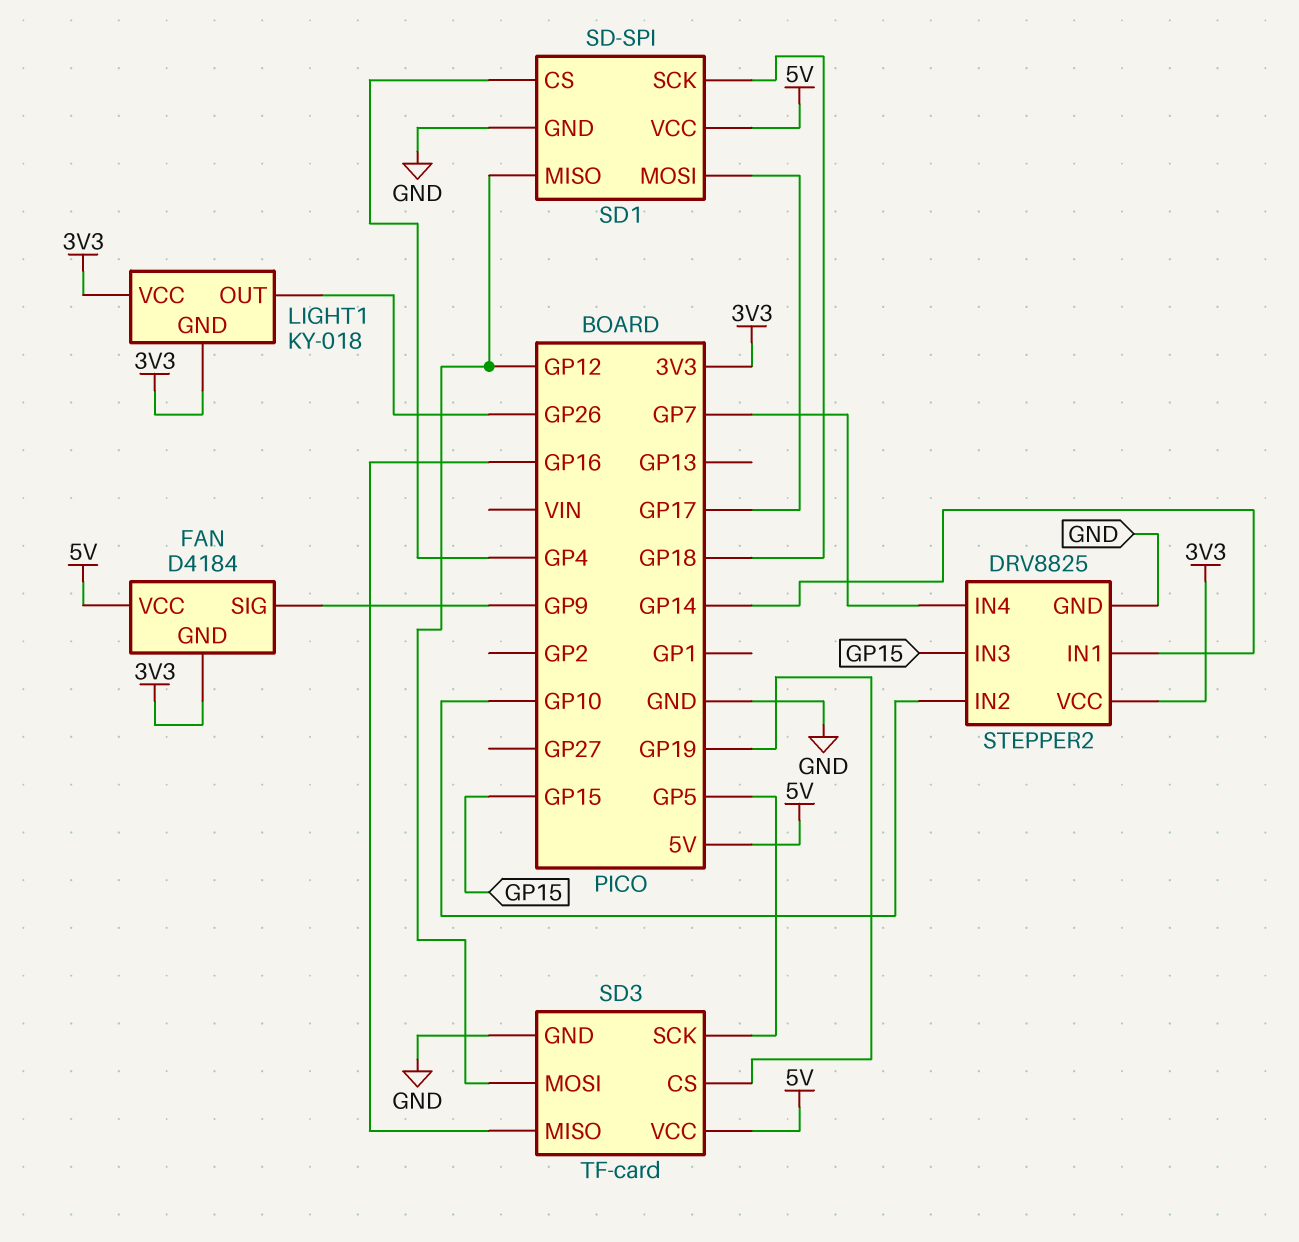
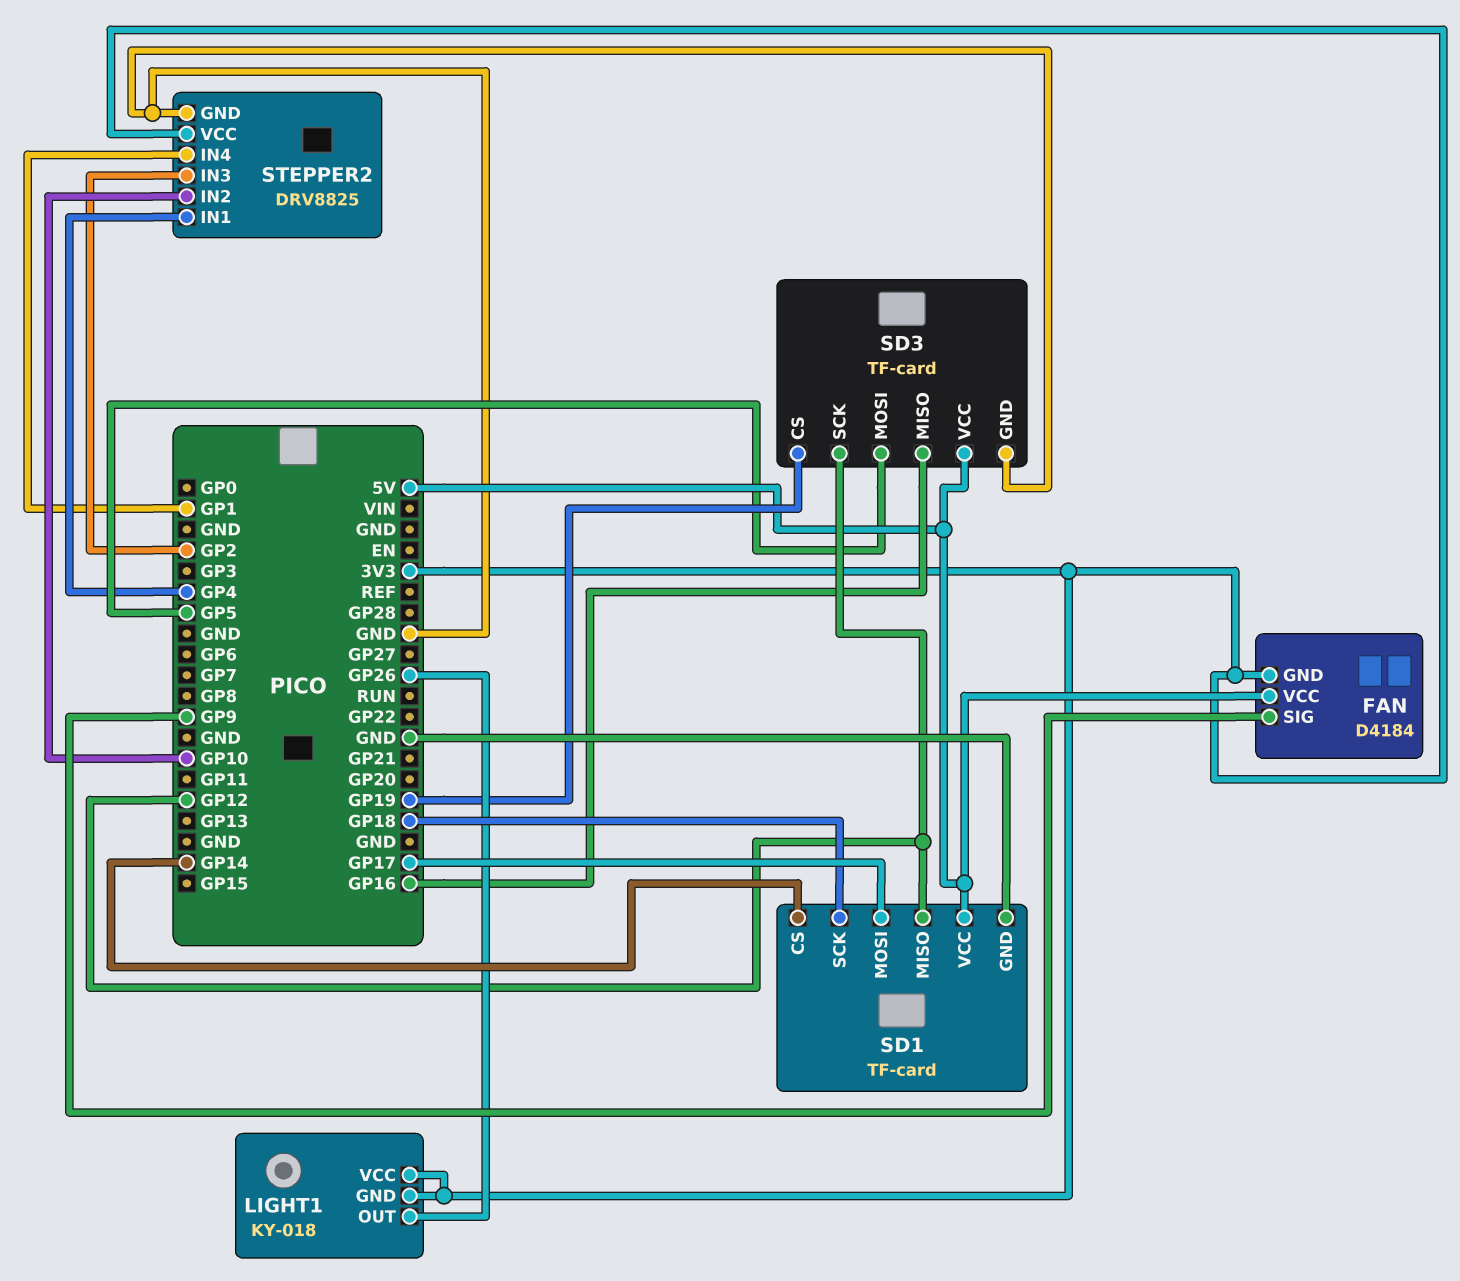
SD1: SD-SPI -> TF-card
SD1 pin CS: GP4 -> GP14
SD3 pin MOSI: GP12 -> GP5
SD3 pin SCK: GP5 -> GP12
STEPPER2 pin IN1: GP14 -> GP4
STEPPER2 pin IN3: GP15 -> GP2
STEPPER2 pin IN4: GP7 -> GP1

